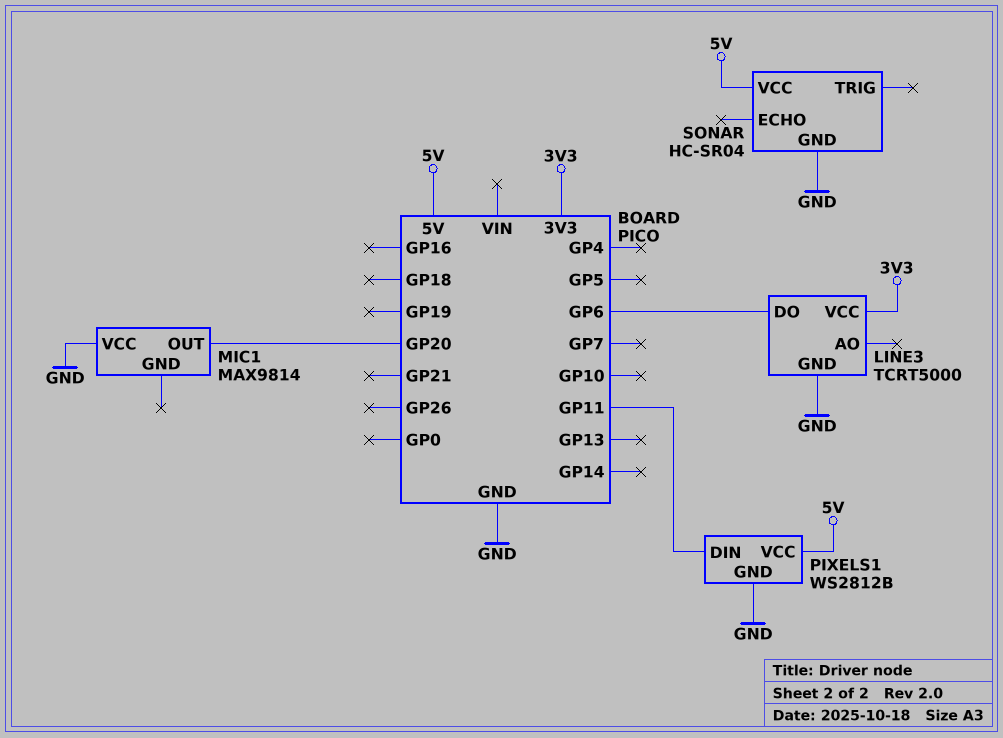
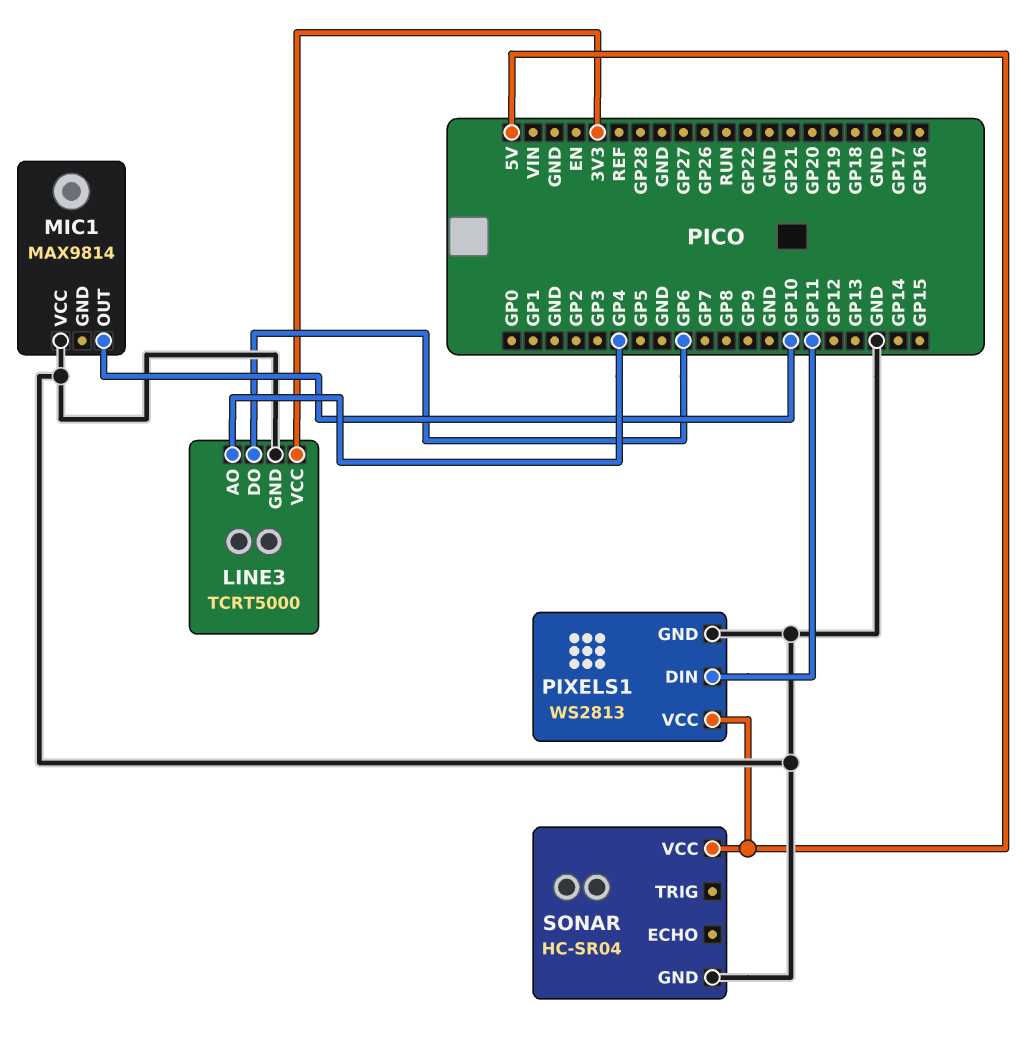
LINE3 pin AO: none -> GP4
MIC1 pin OUT: GP20 -> GP10
PIXELS1: WS2812B -> WS2813

